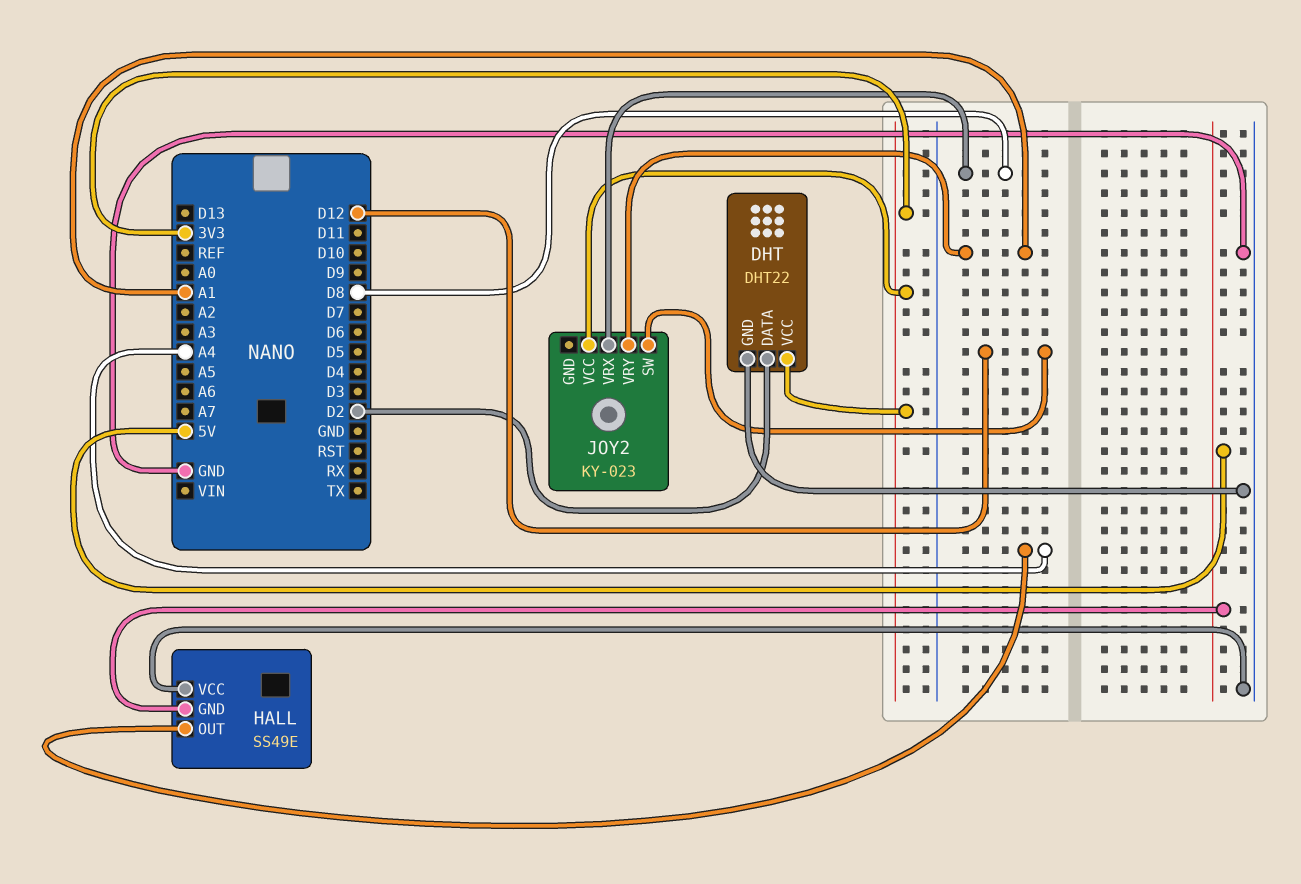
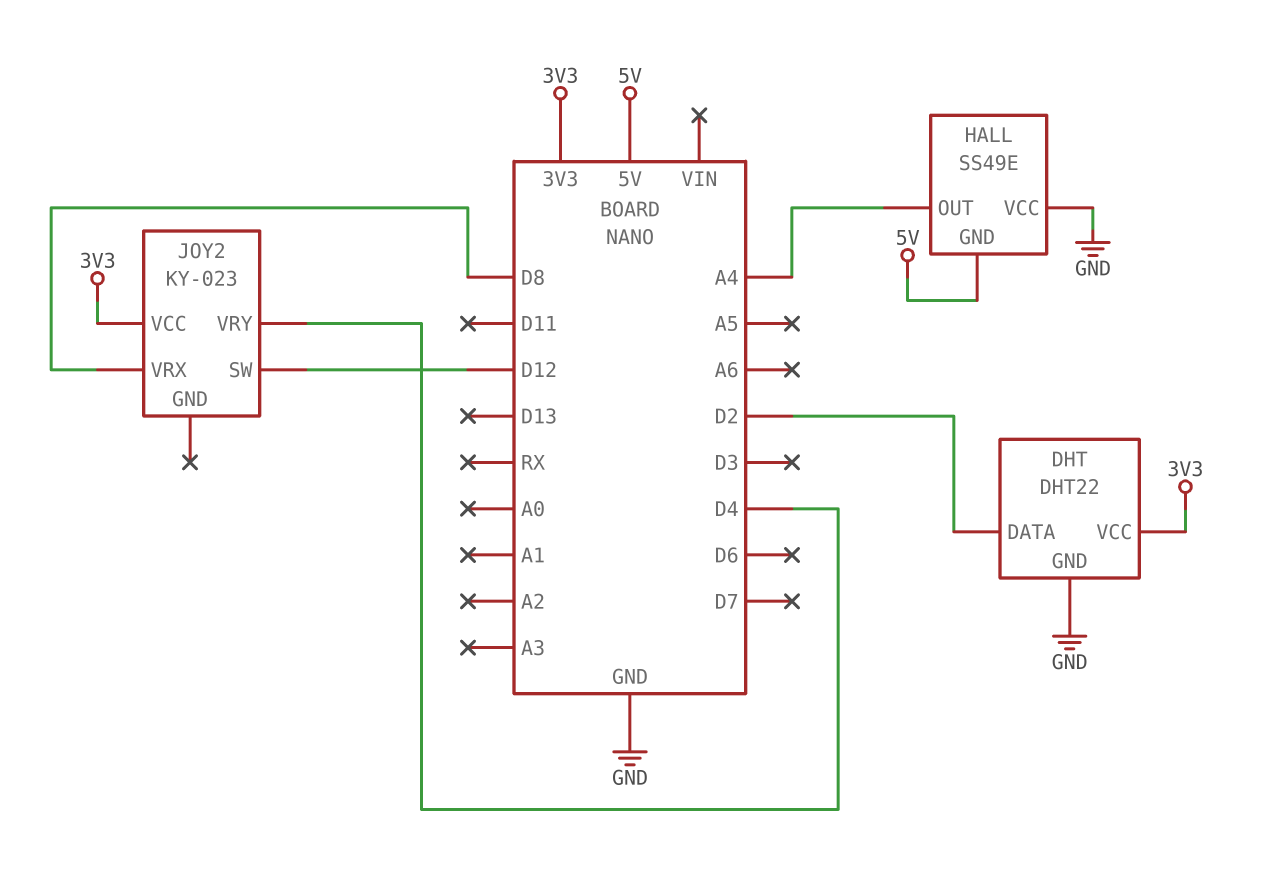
JOY2 pin VRY: A1 -> D4

